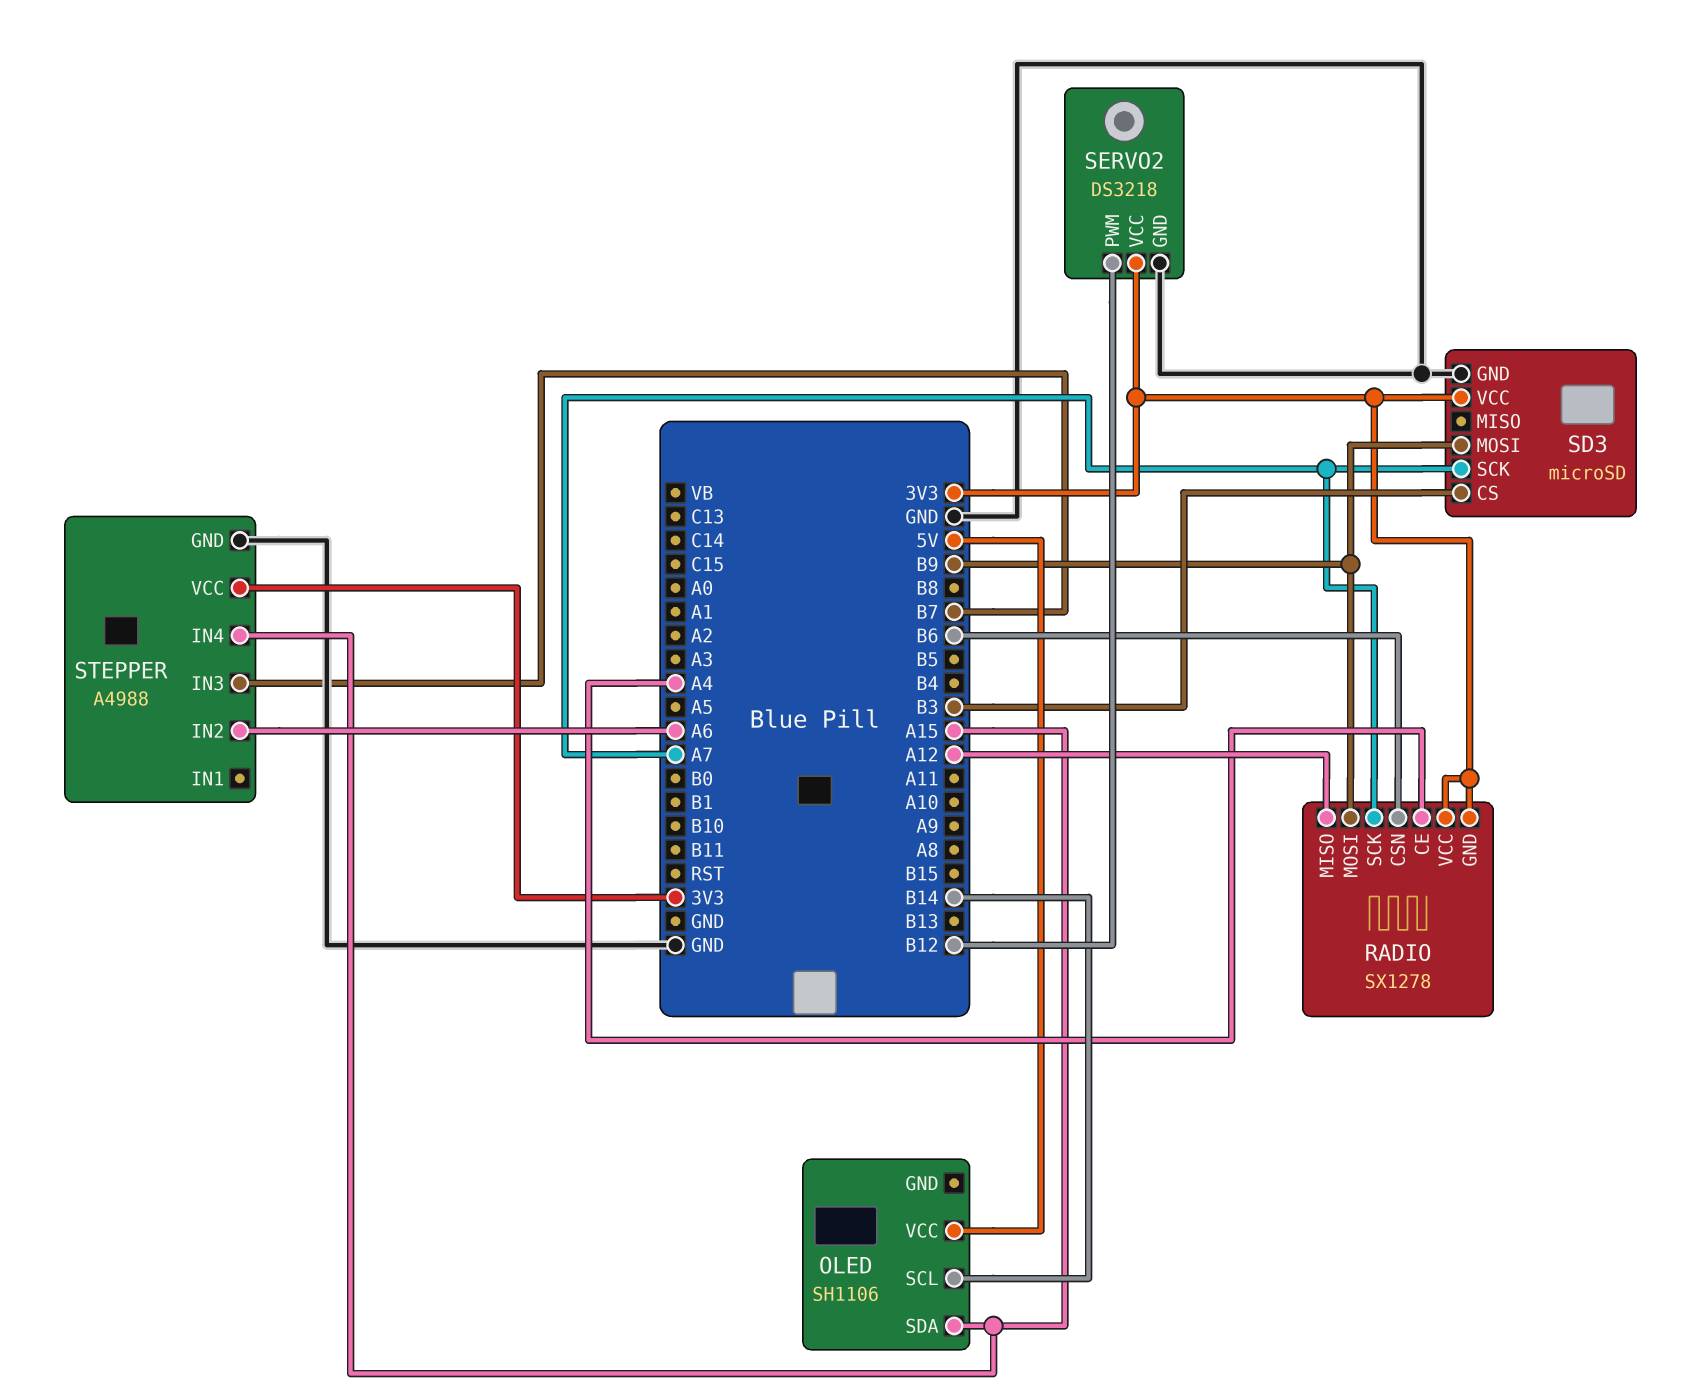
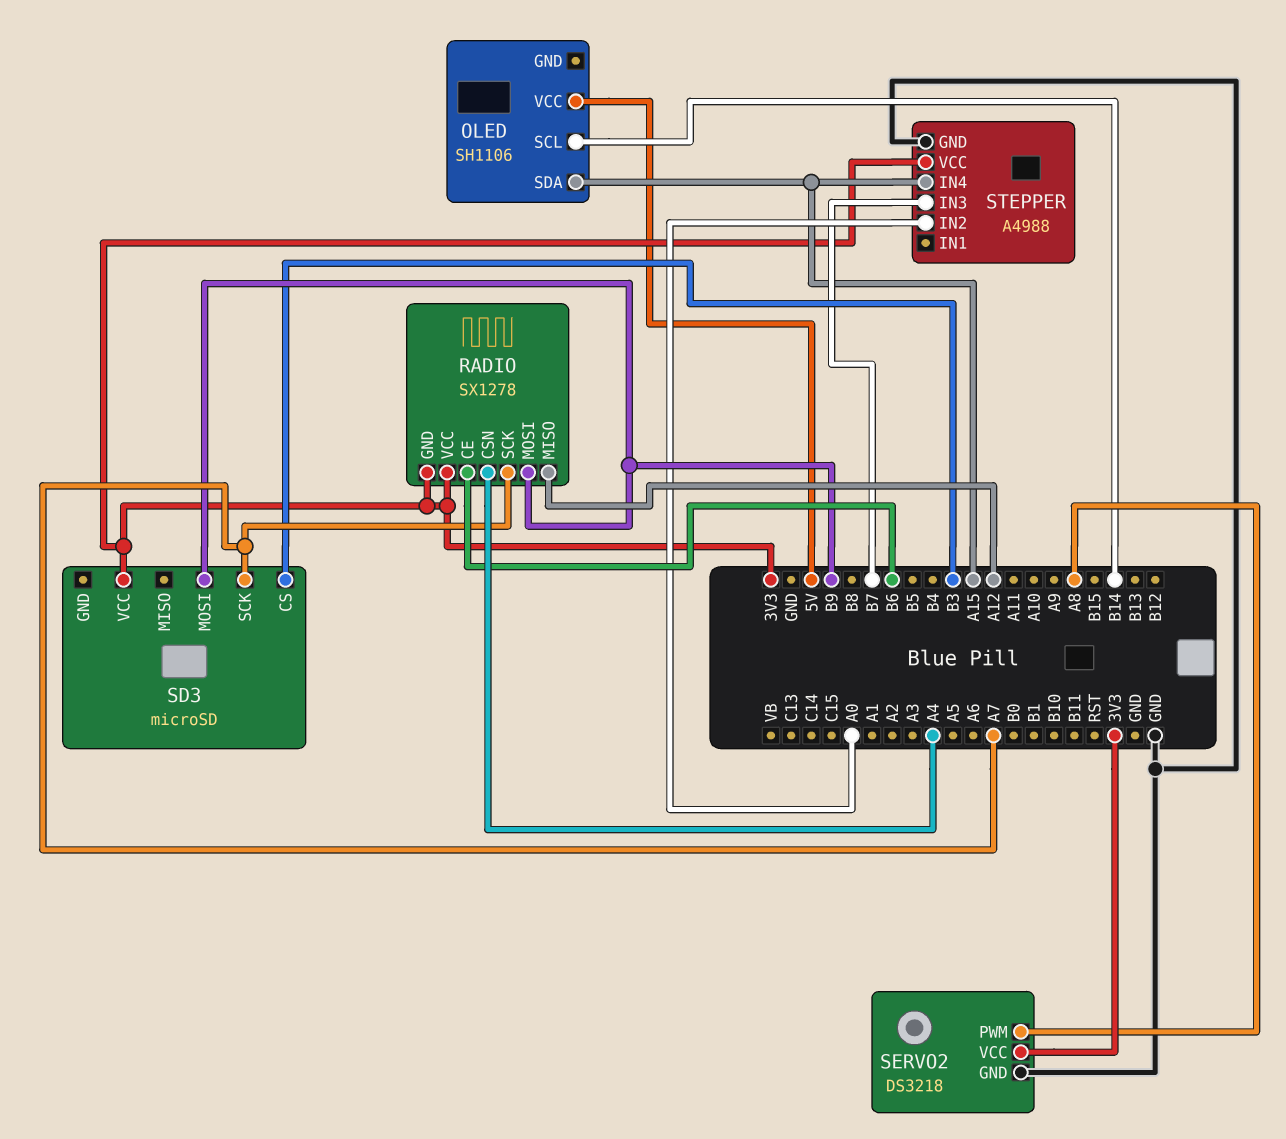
RADIO pin CE: A4 -> B6
RADIO pin CSN: B6 -> A4
SD3 pin GND: GND -> none
SERVO2 pin PWM: B12 -> A8
STEPPER pin IN2: A6 -> A0

